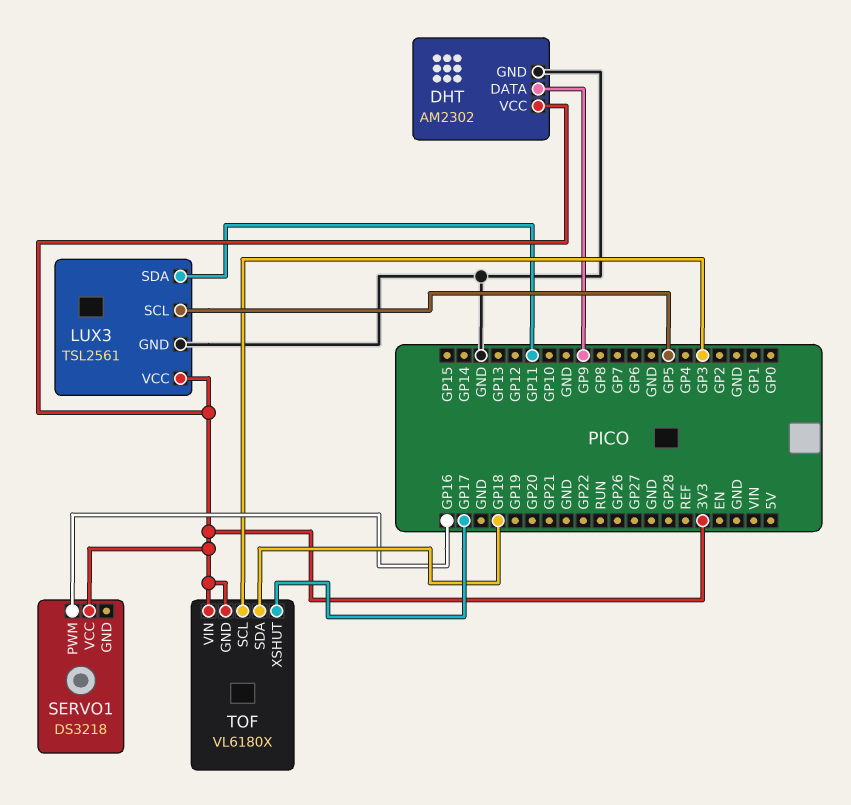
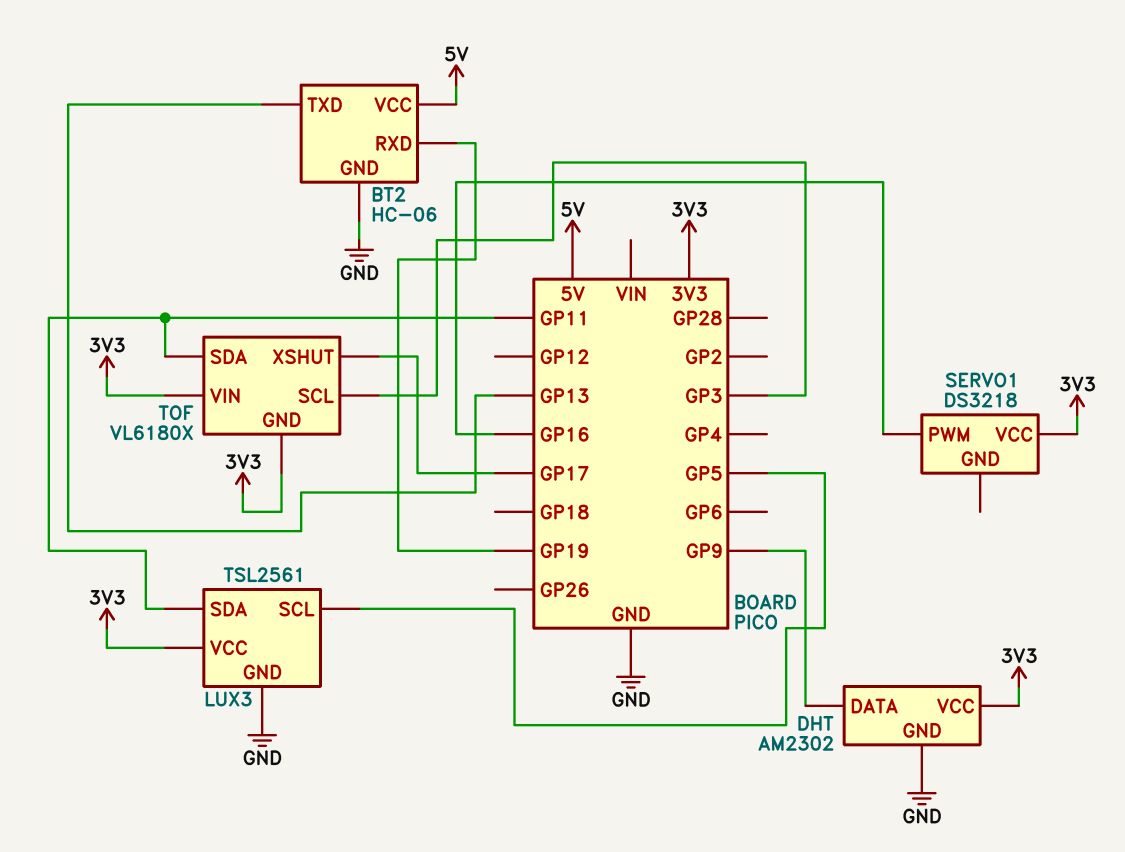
BT2: none -> HC-06
BT2 pin GND: none -> GND
BT2 pin RXD: none -> GP19
BT2 pin TXD: none -> GP13
BT2 pin VCC: none -> 5V
TOF pin SDA: GP18 -> GP11

